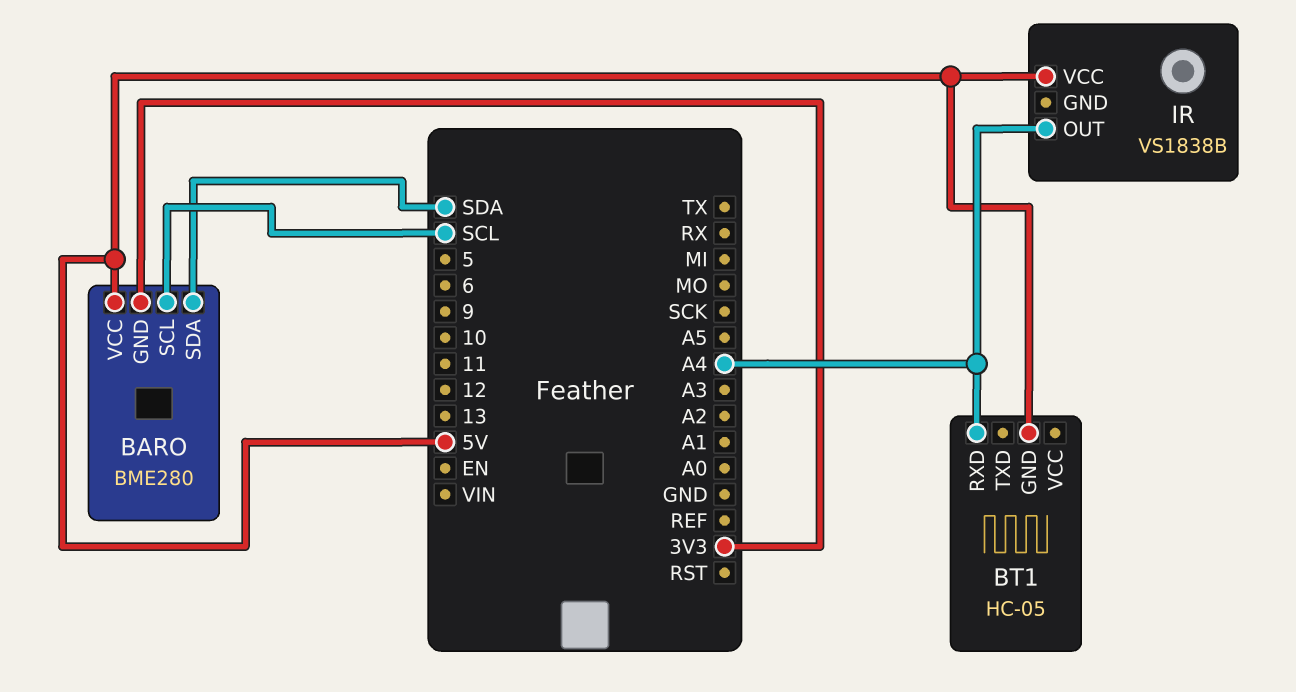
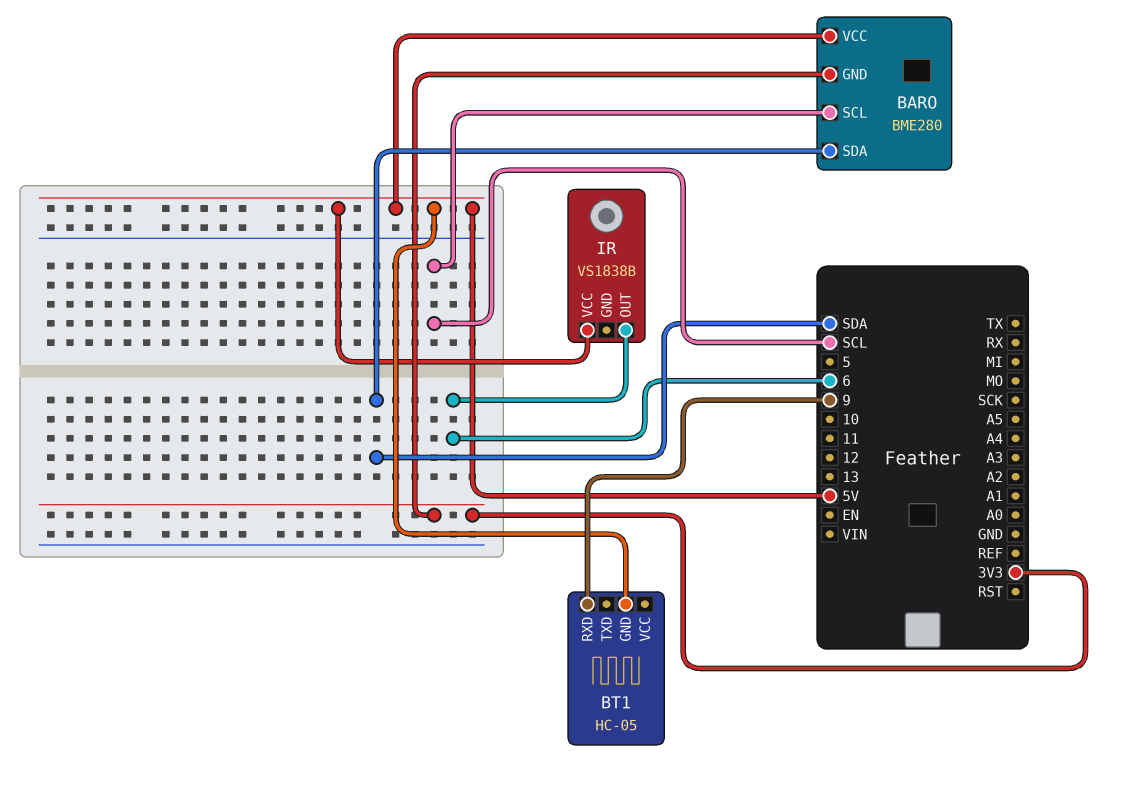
BT1 pin RXD: A4 -> 9
IR pin OUT: A4 -> 6

